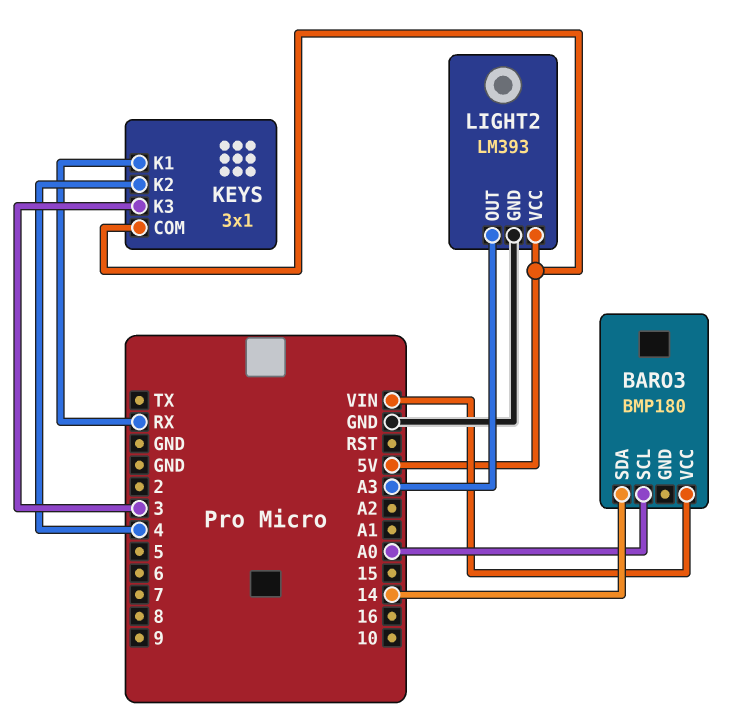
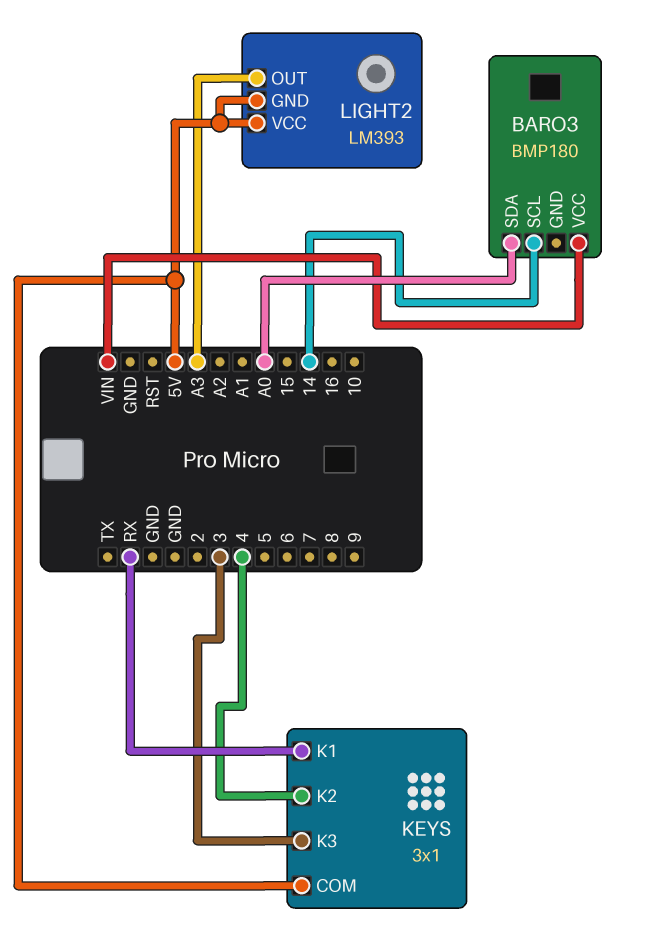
BARO3 pin SCL: A0 -> 14
BARO3 pin SDA: 14 -> A0
LIGHT2 pin GND: GND -> 5V

